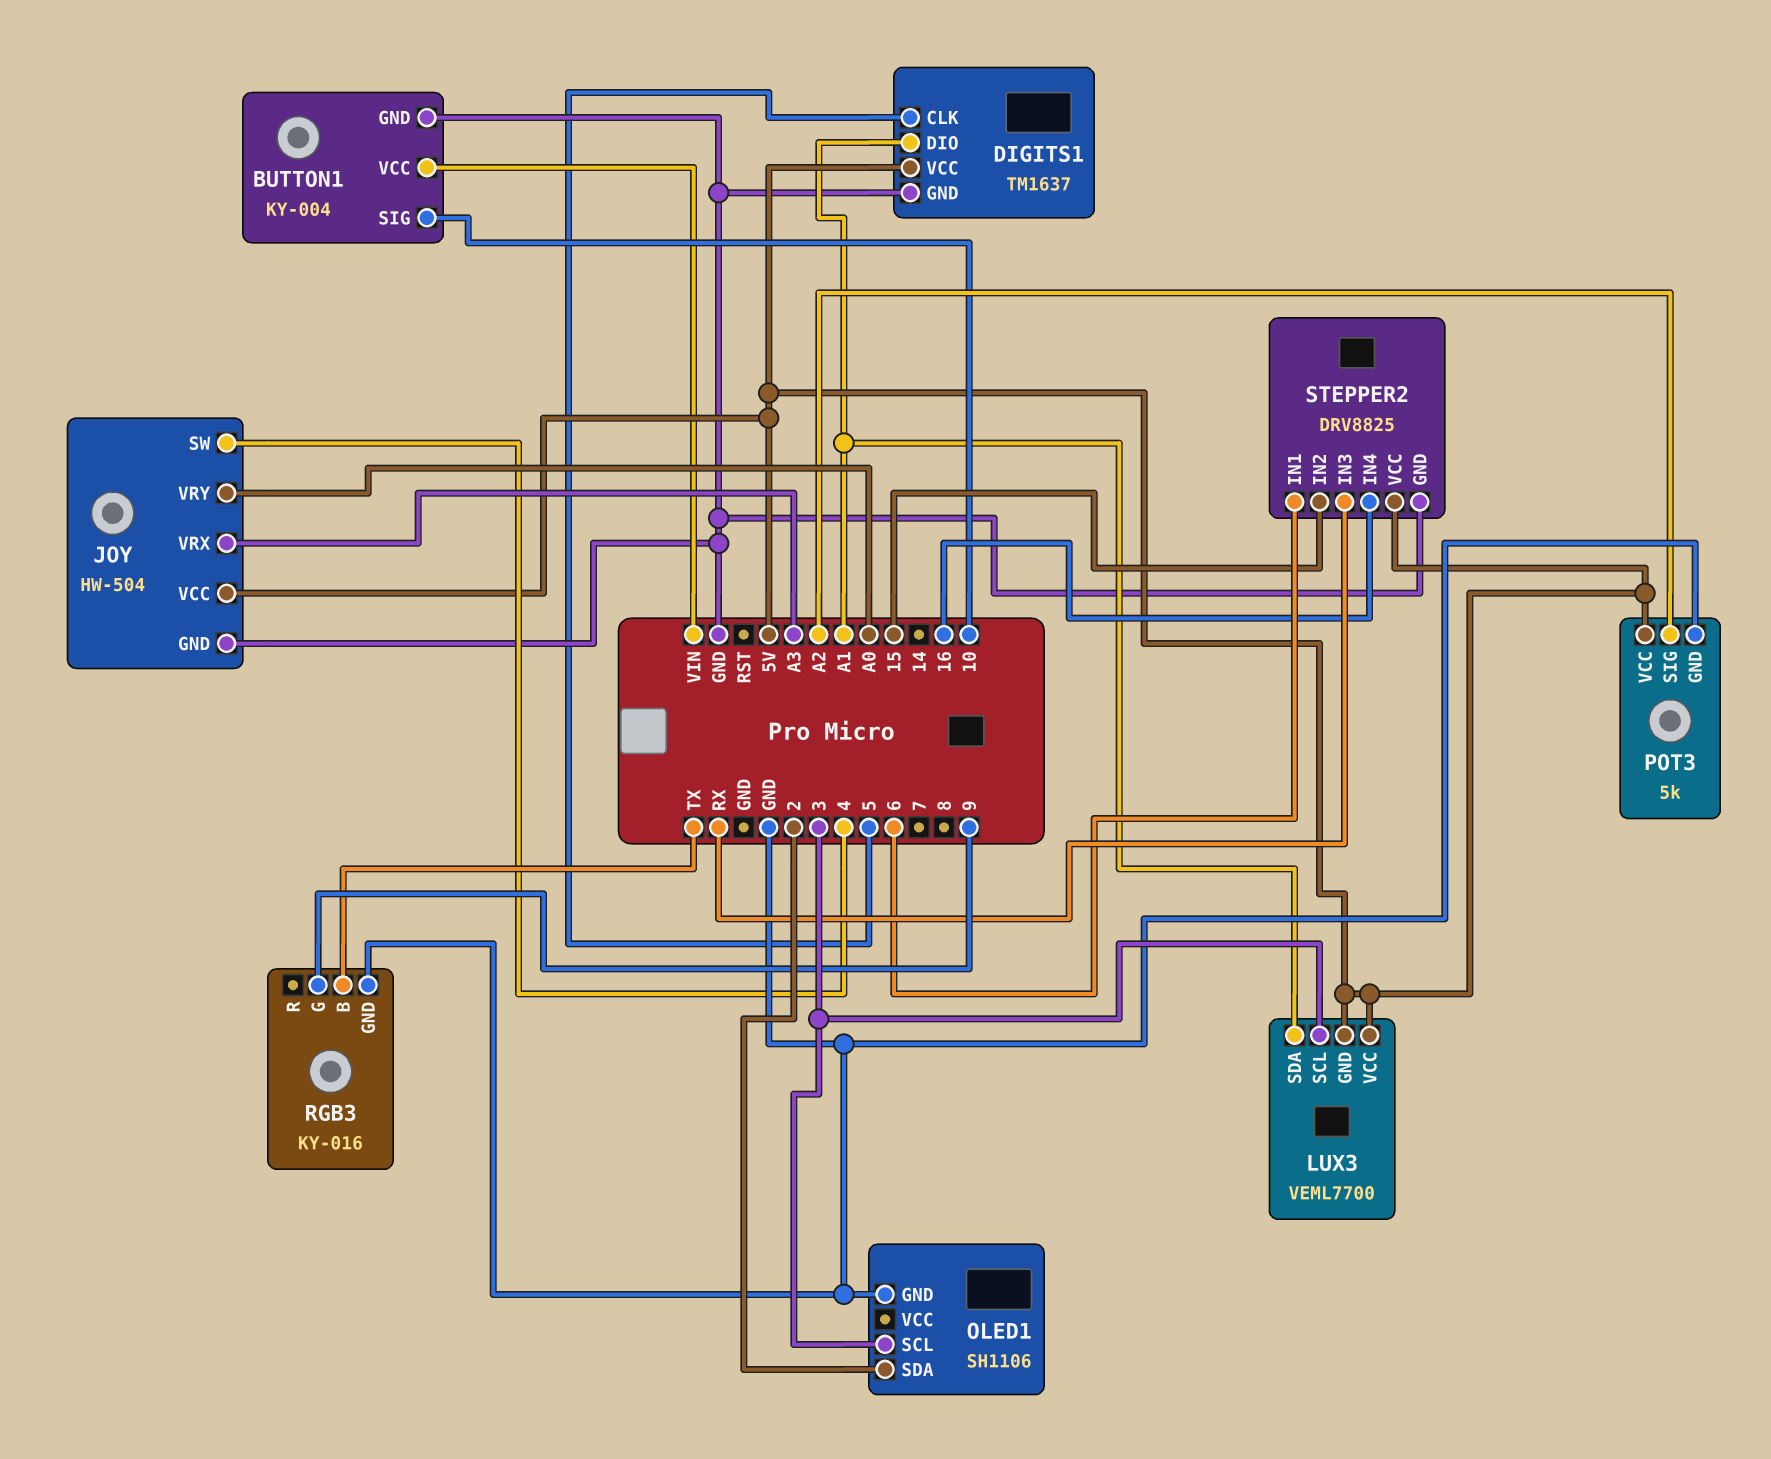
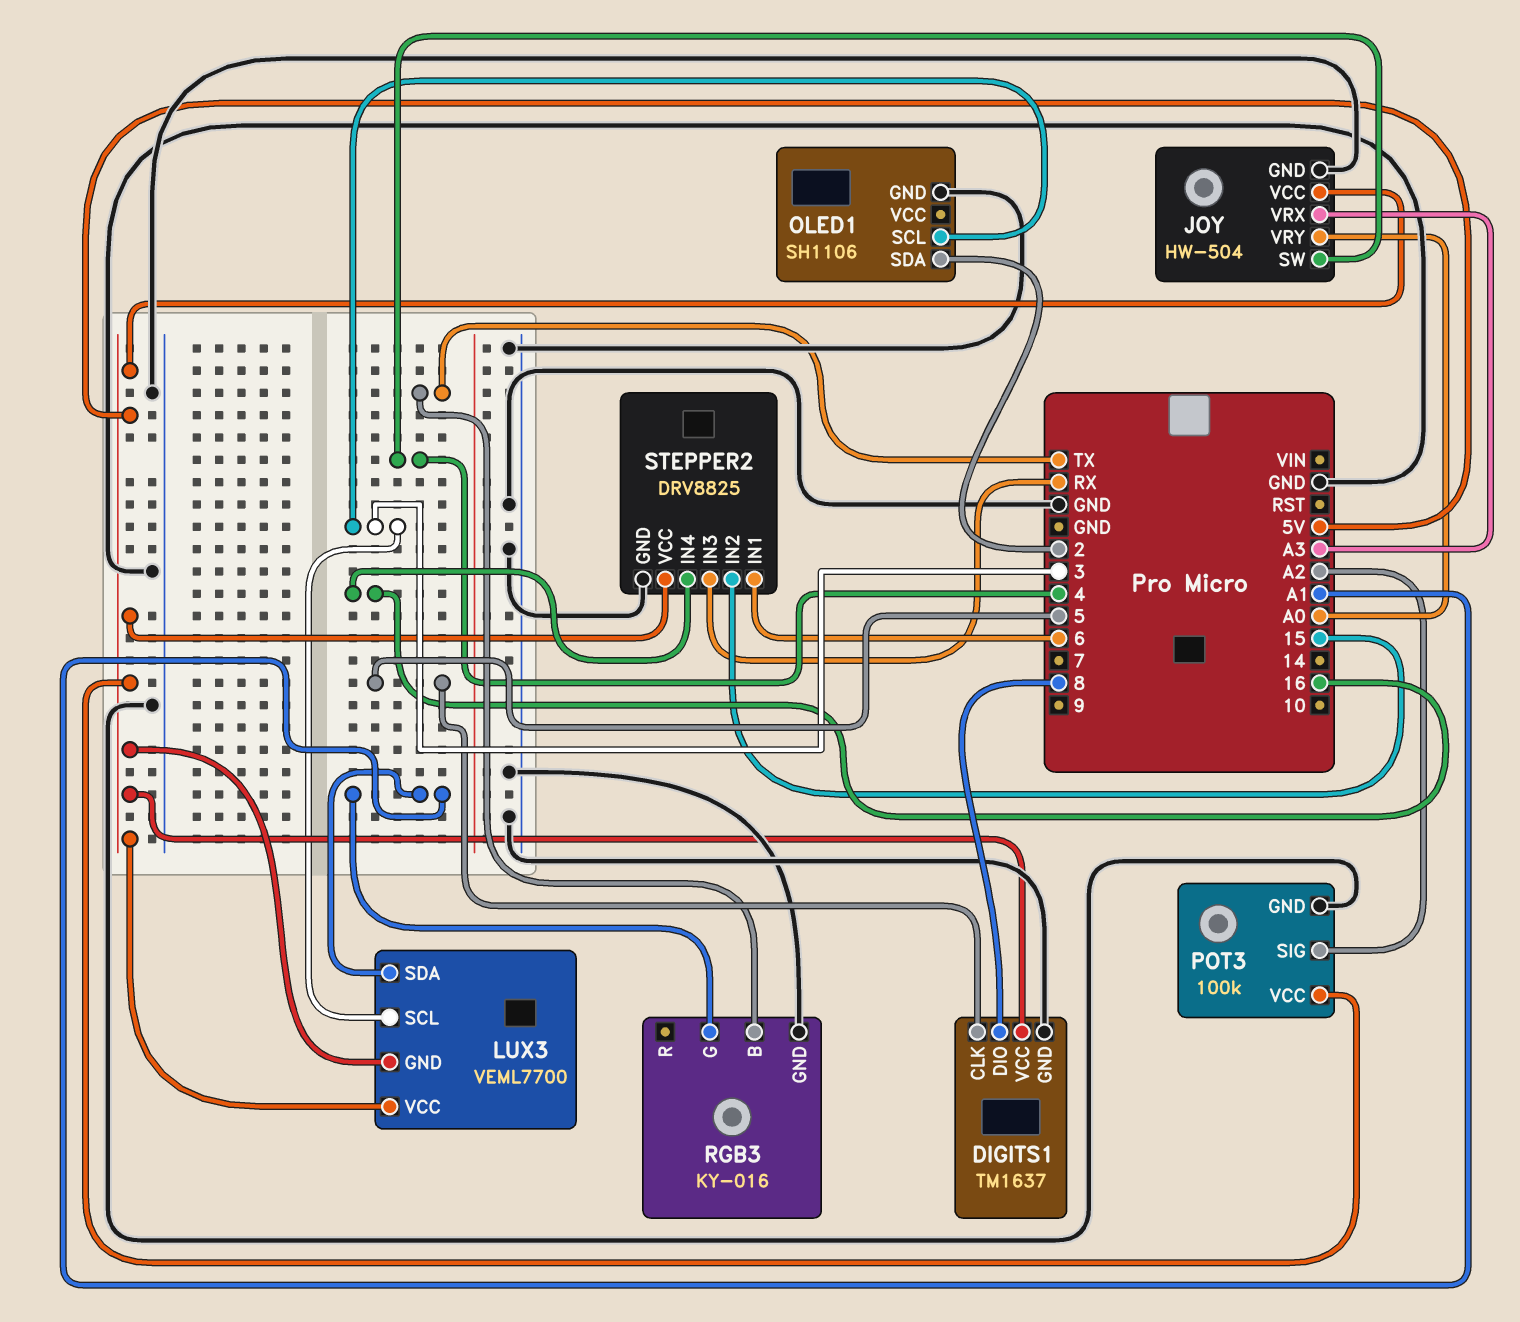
BUTTON1: KY-004 -> none
BUTTON1 pin GND: GND -> none
BUTTON1 pin SIG: 10 -> none
BUTTON1 pin VCC: VIN -> none
DIGITS1 pin DIO: A1 -> 8
POT3: 5k -> 100k
RGB3 pin G: 9 -> A1

